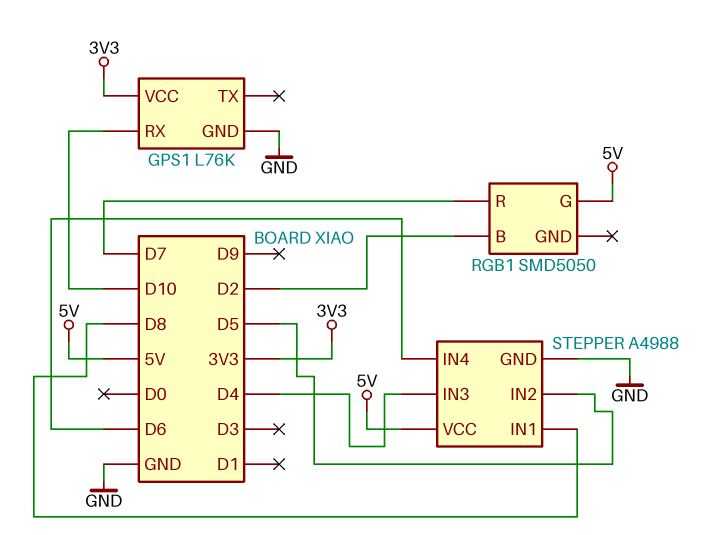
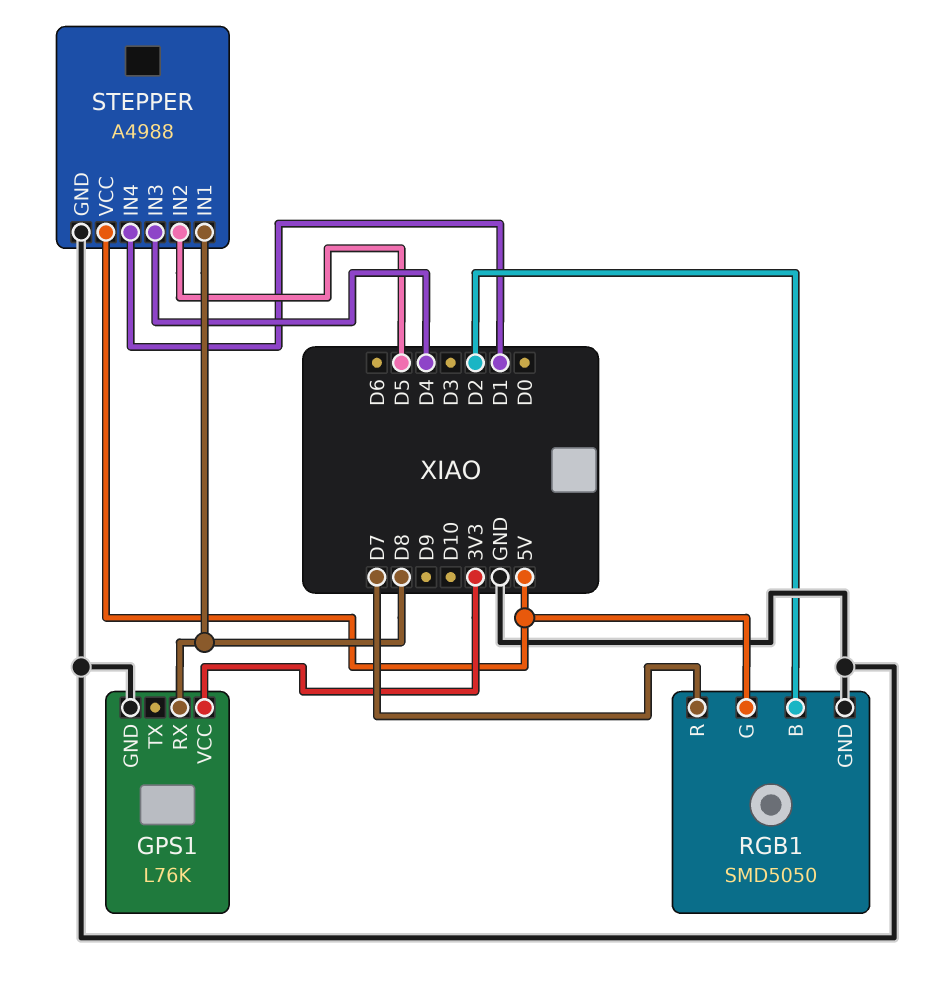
GPS1 pin RX: D10 -> D8
RGB1 pin GND: none -> GND
STEPPER pin IN4: D6 -> D1

